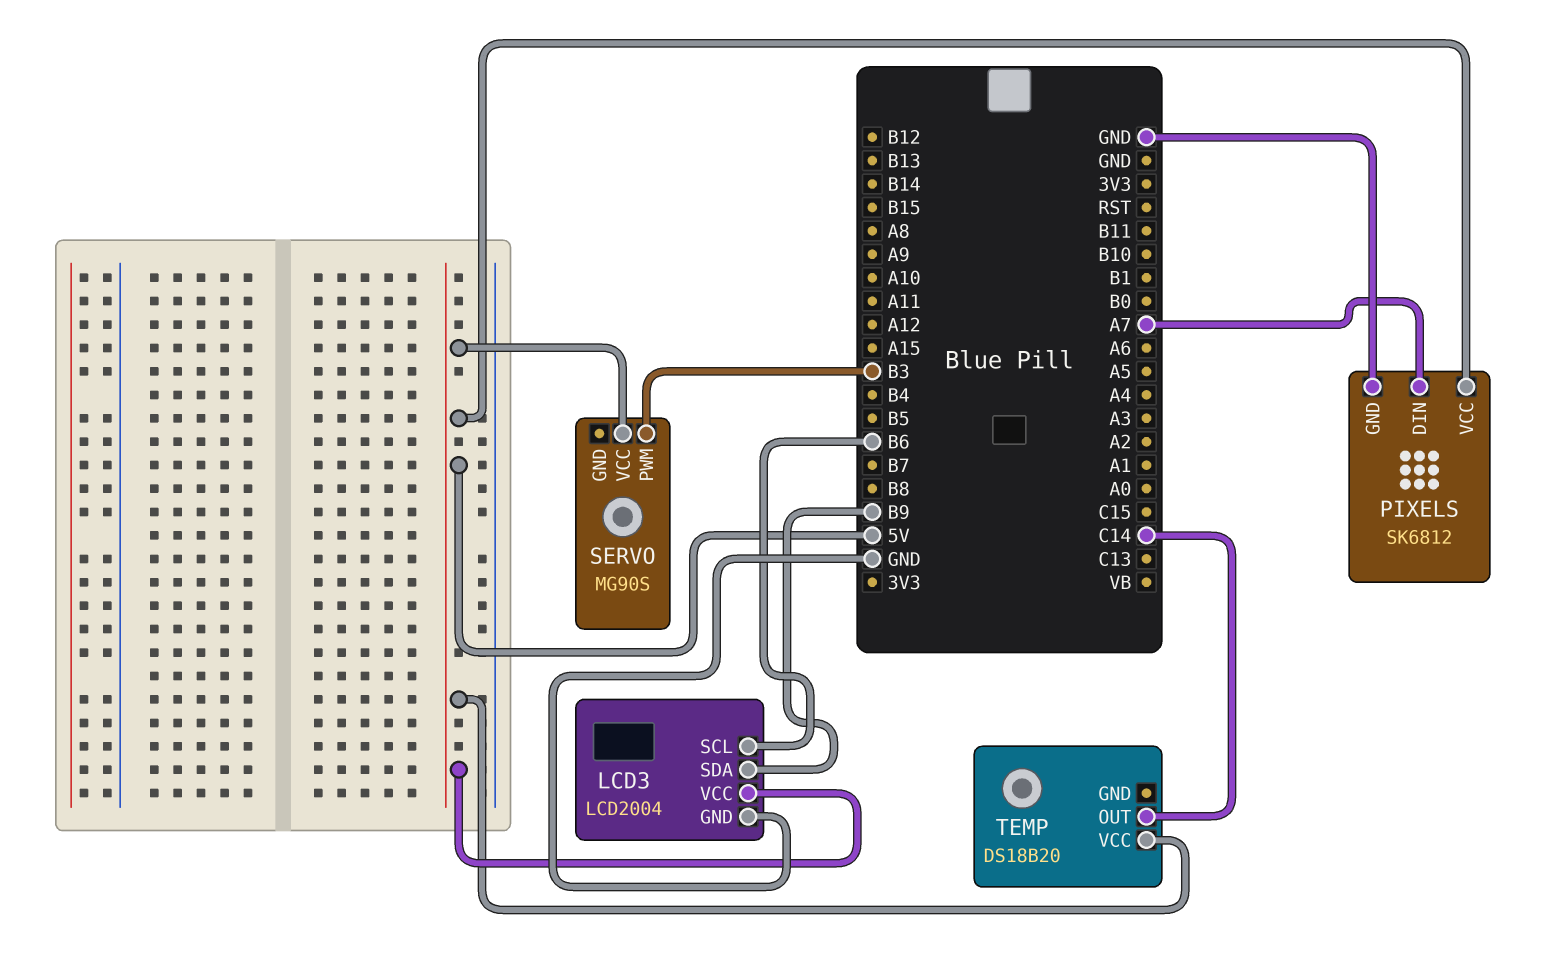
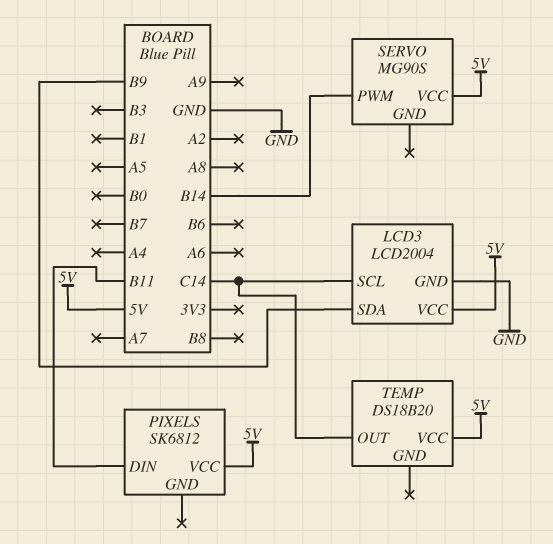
LCD3 pin SCL: B6 -> C14
PIXELS pin DIN: A7 -> B11
PIXELS pin GND: GND -> none
SERVO pin PWM: B3 -> B14

